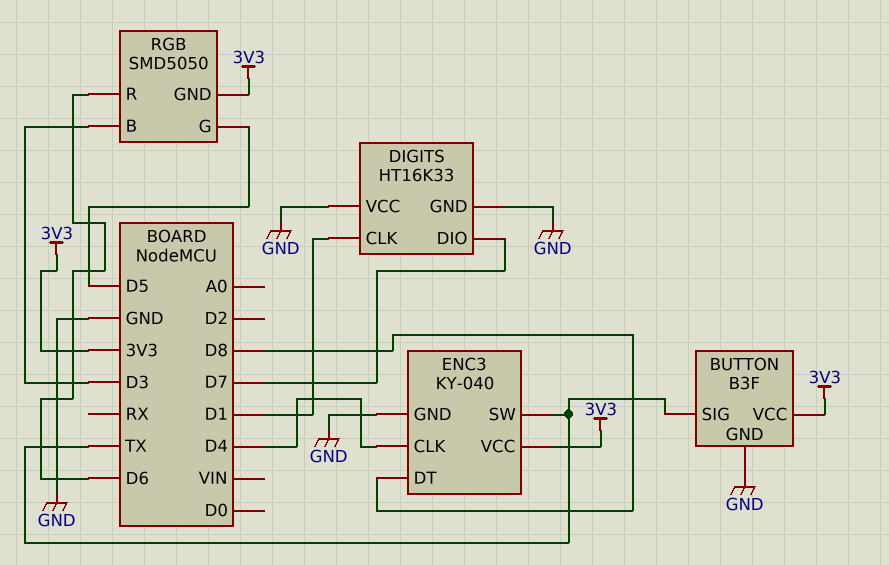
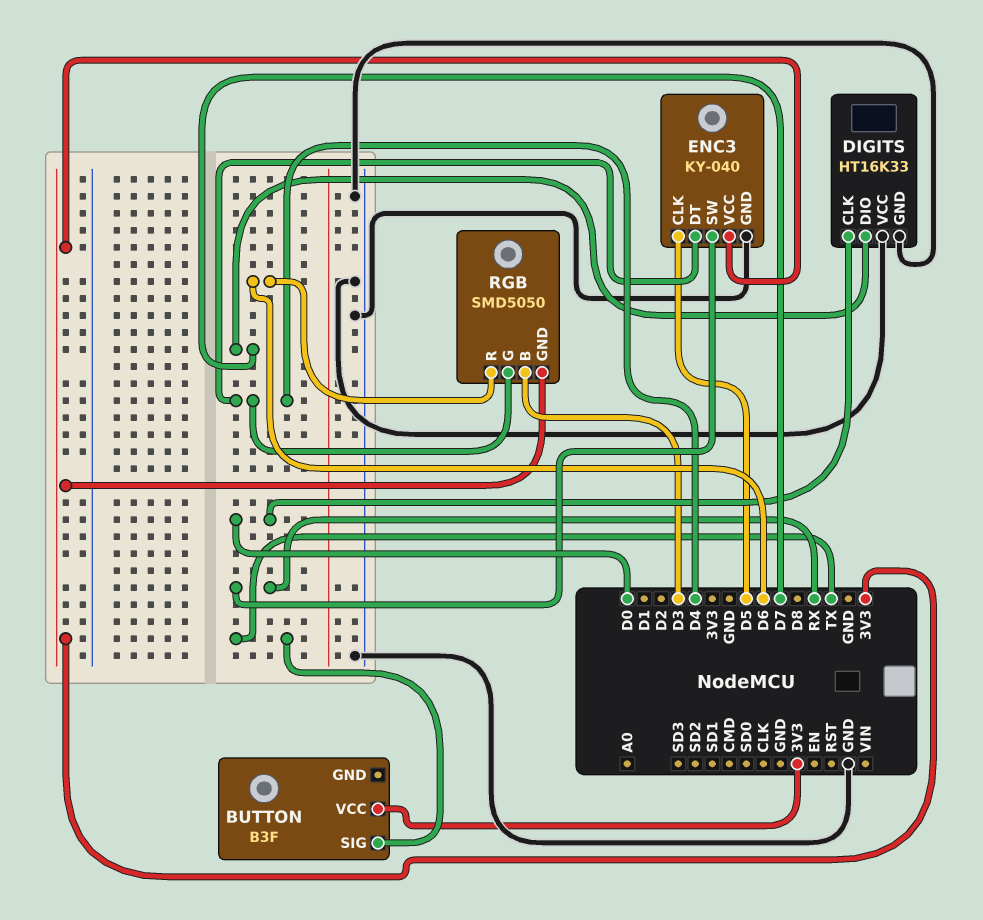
BUTTON pin GND: GND -> none
DIGITS pin CLK: D1 -> D0
ENC3 pin CLK: D4 -> D5
ENC3 pin DT: D8 -> D4
ENC3 pin SW: TX -> RX
RGB pin G: D5 -> D4

